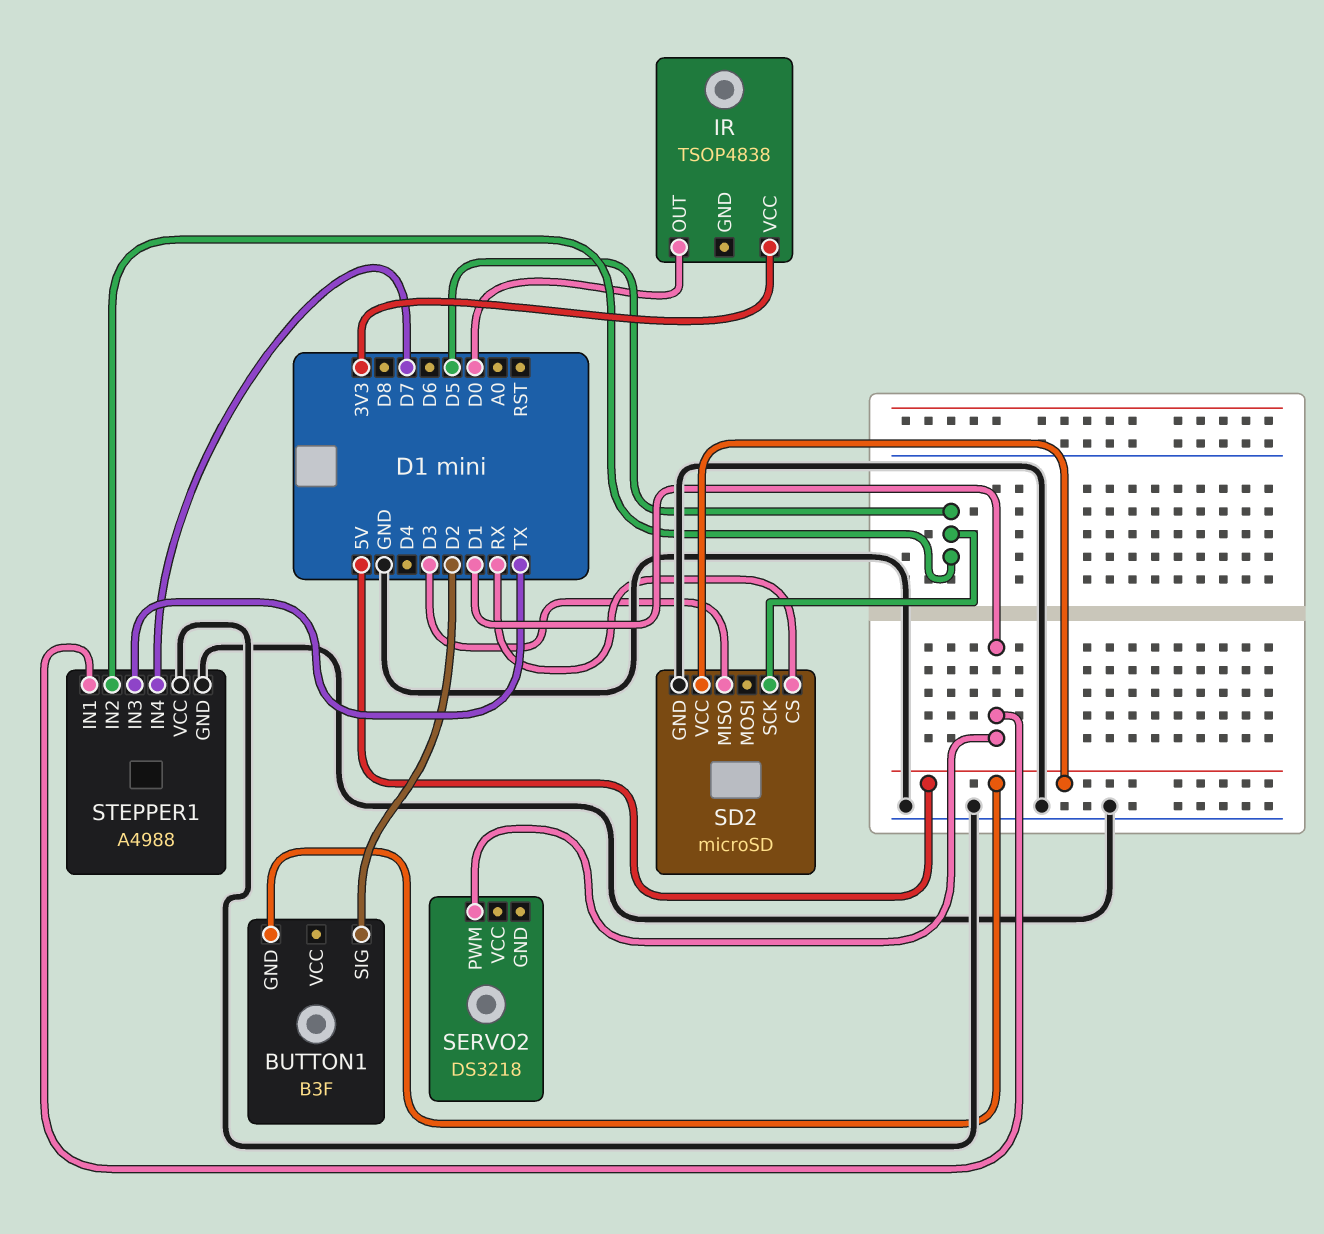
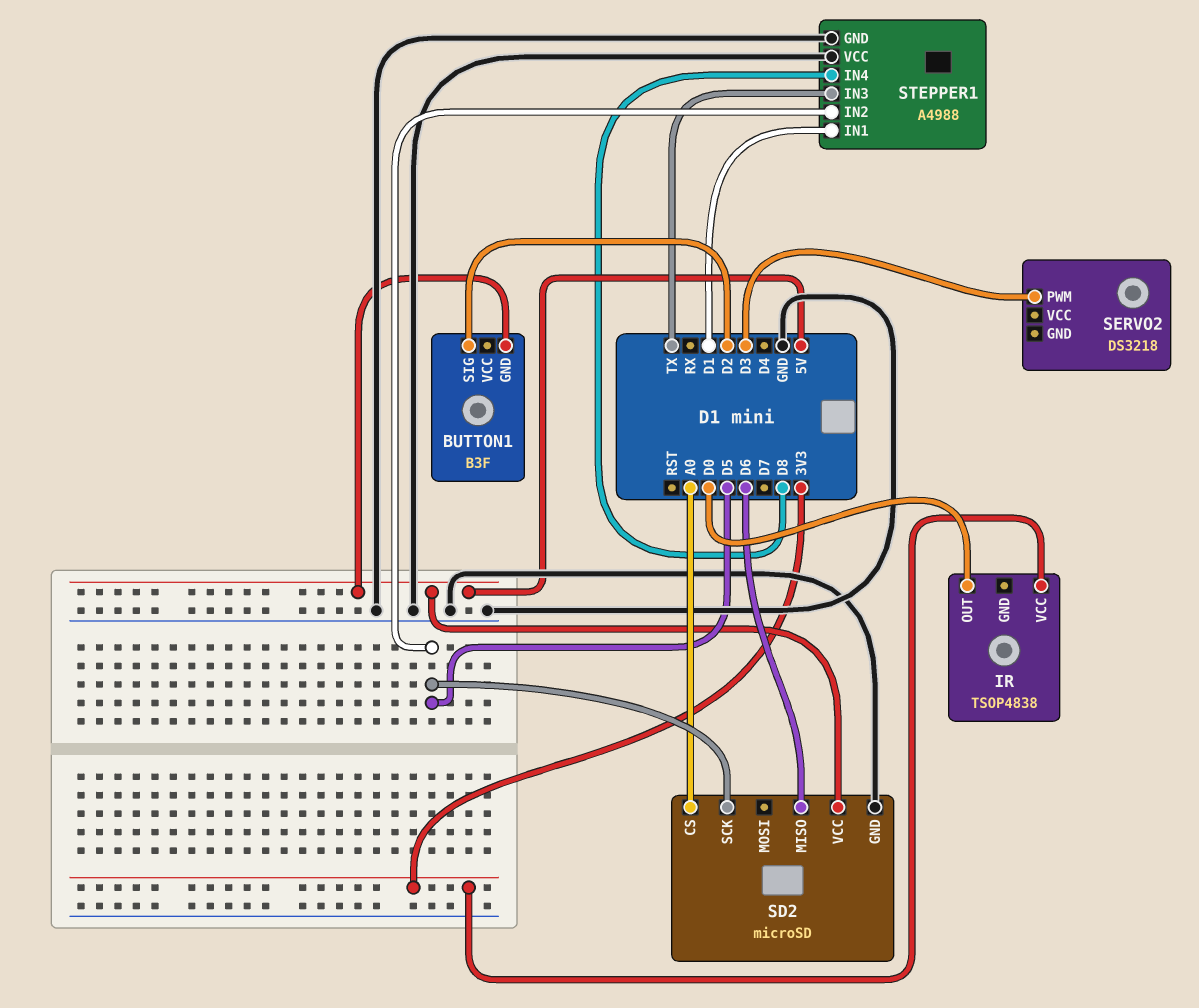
SD2 pin CS: RX -> A0
SD2 pin MISO: D3 -> D6
SERVO2 pin PWM: D1 -> D3
STEPPER1 pin IN4: D7 -> D8

